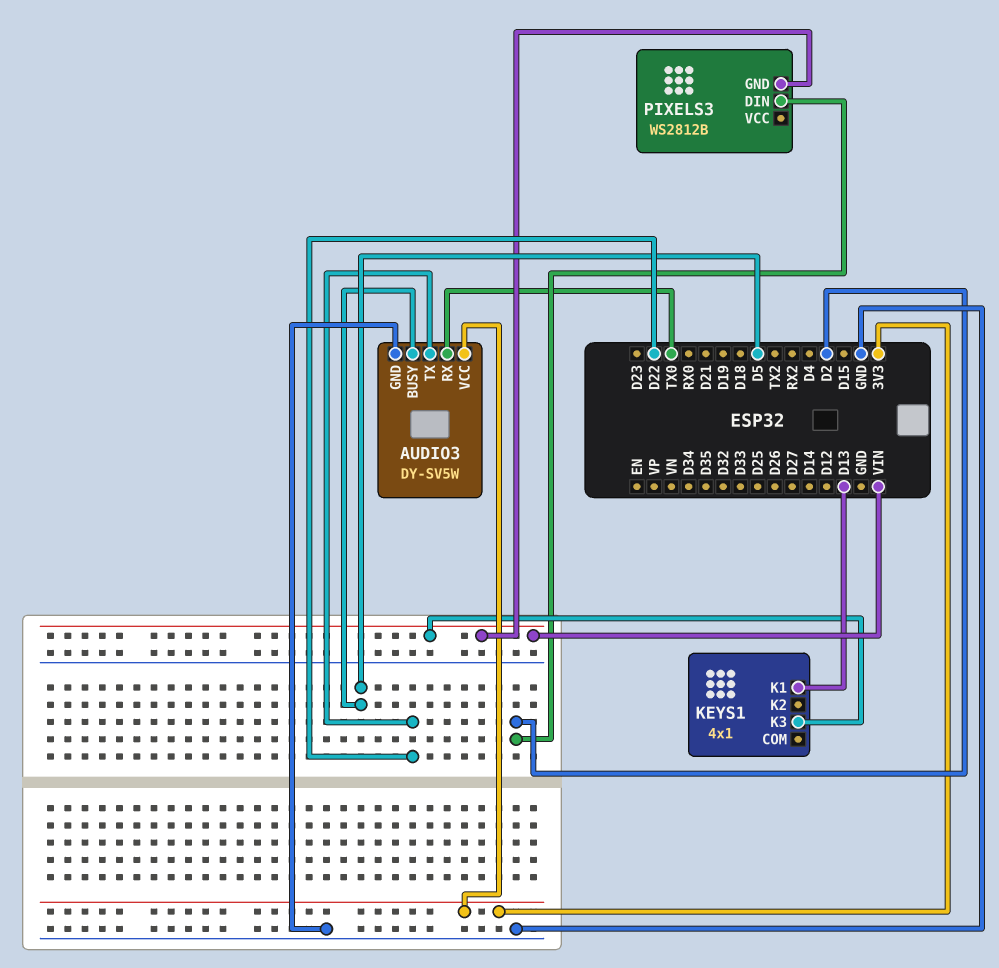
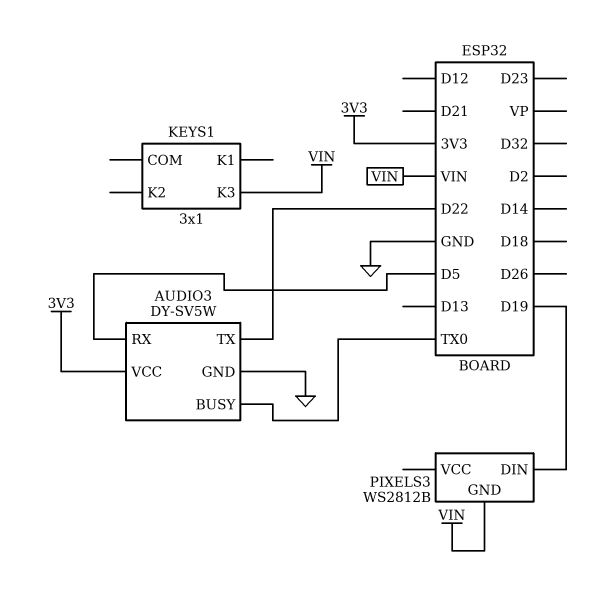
AUDIO3 pin BUSY: D5 -> TX0
AUDIO3 pin RX: TX0 -> D5
KEYS1: 4x1 -> 3x1
KEYS1 pin K1: D13 -> none
PIXELS3 pin DIN: D2 -> D19

